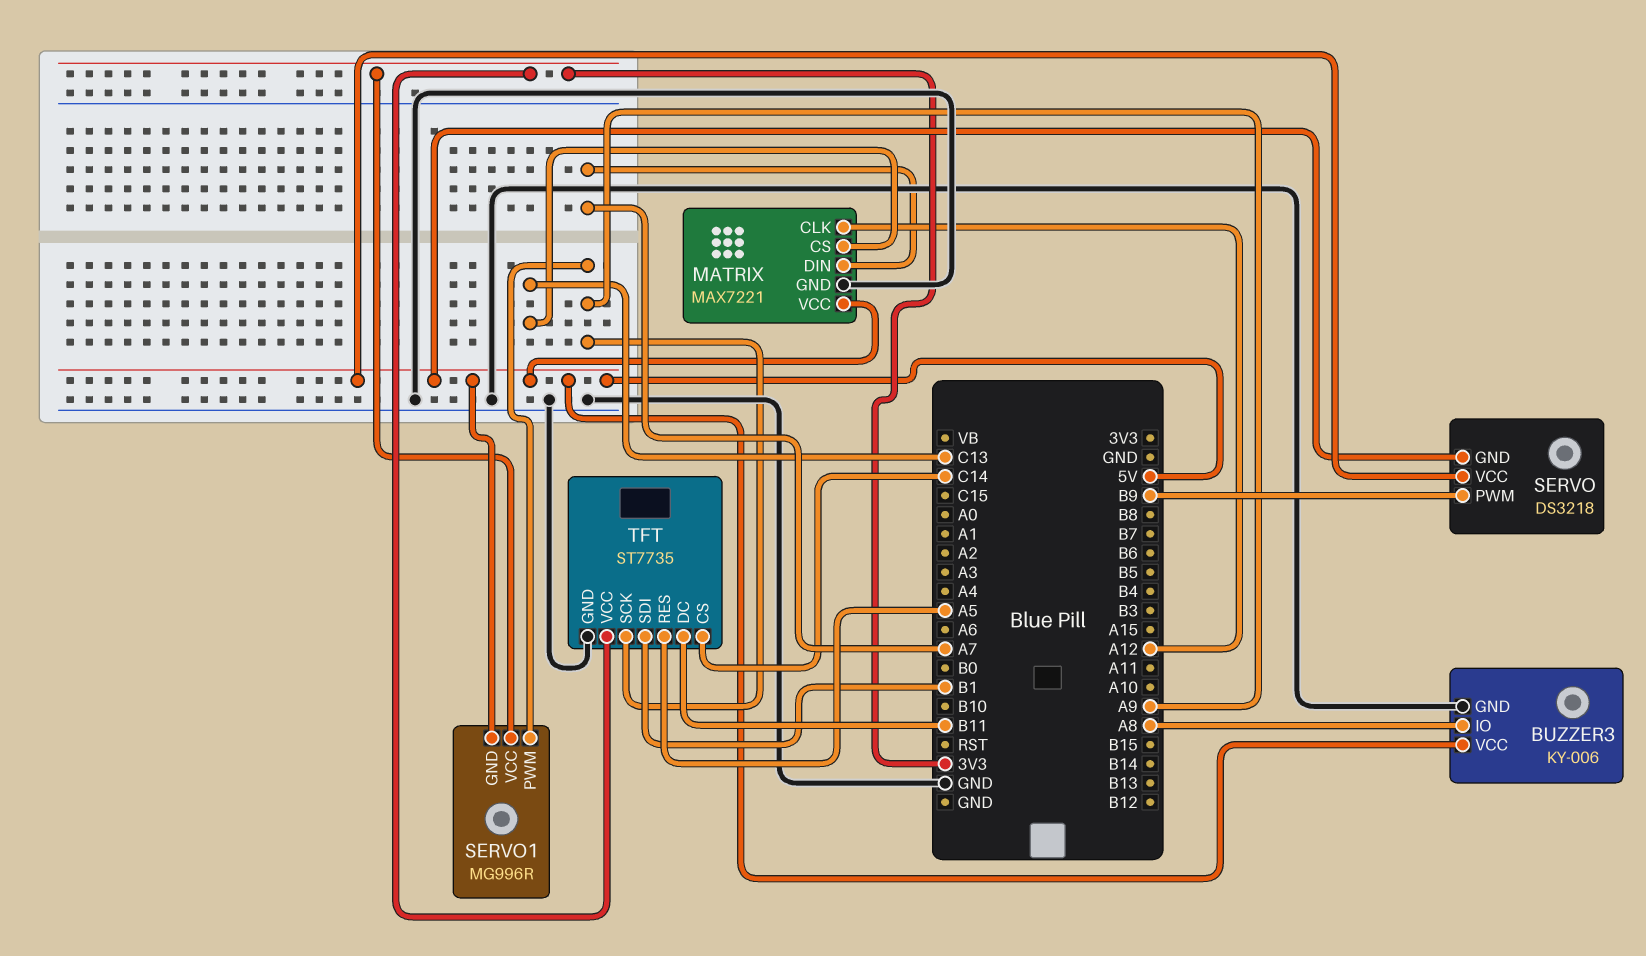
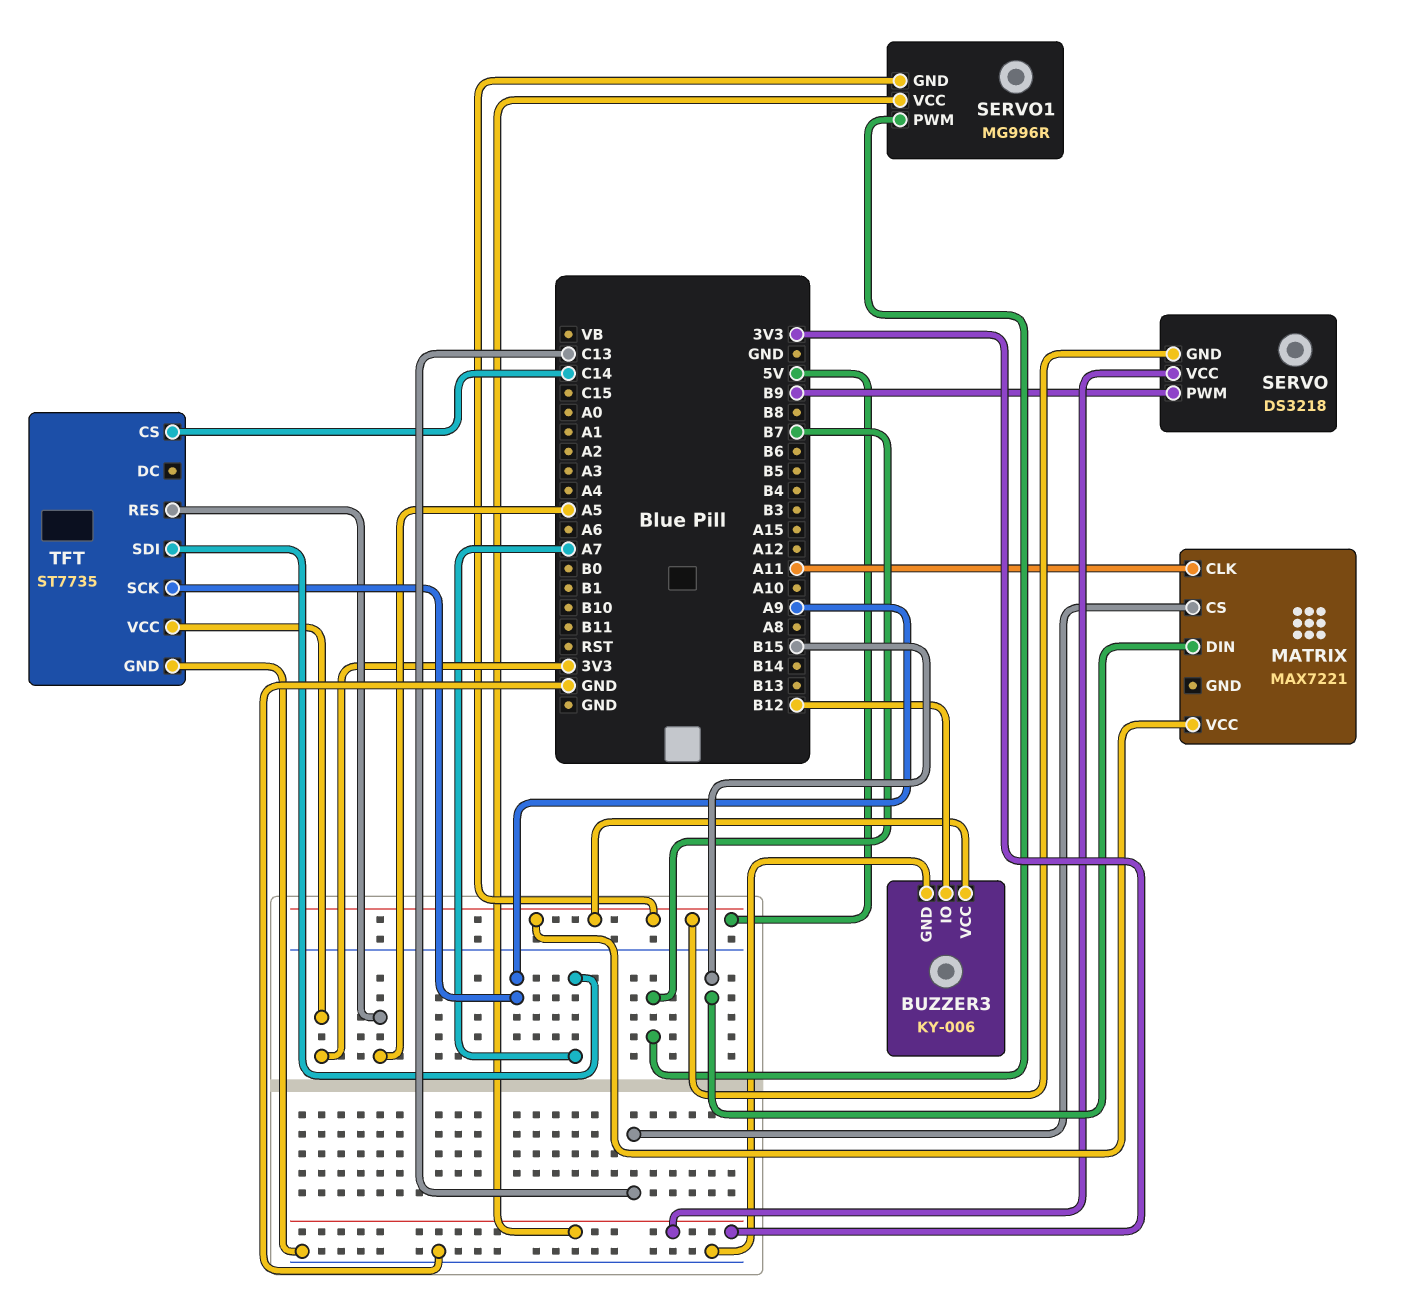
BUZZER3 pin IO: A8 -> B12
MATRIX pin CLK: A12 -> A11
MATRIX pin DIN: A7 -> B15
MATRIX pin GND: GND -> none
SERVO pin VCC: 5V -> 3V3
SERVO1 pin PWM: A9 -> B7
TFT pin DC: B11 -> none
TFT pin SDI: B1 -> A7

